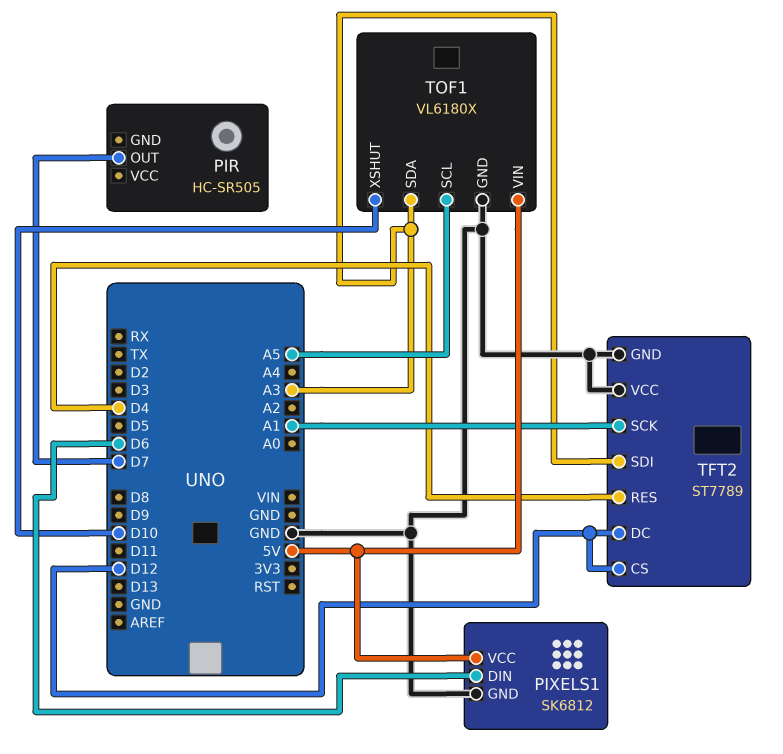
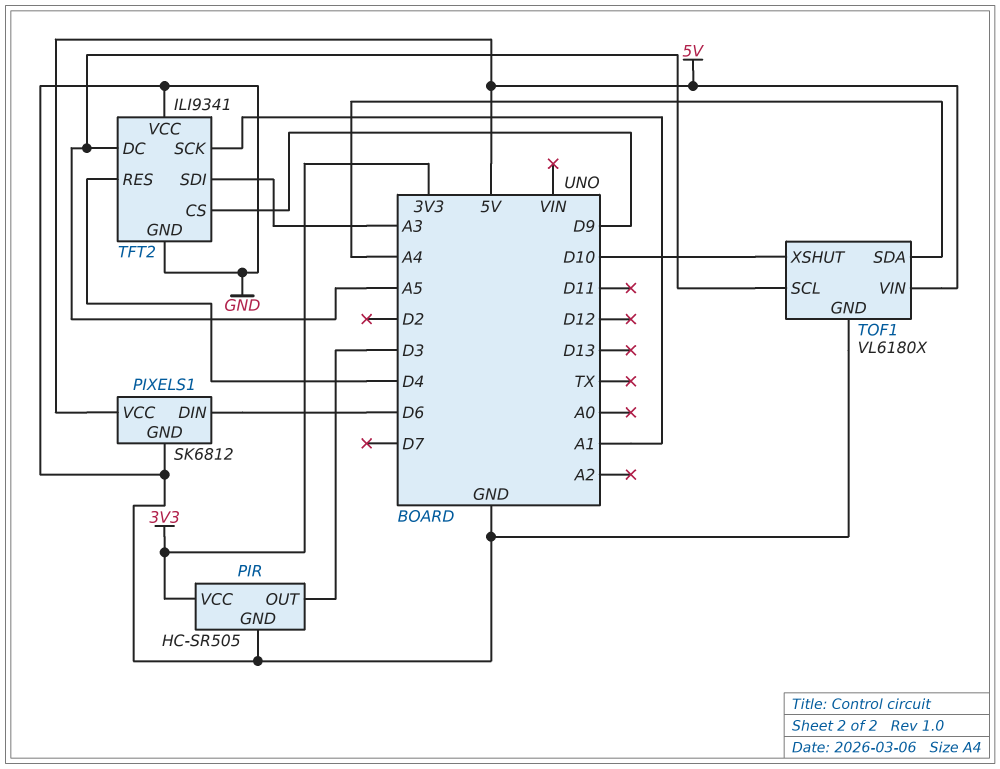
PIR pin GND: none -> GND
PIR pin OUT: D7 -> D3
PIR pin VCC: none -> 3V3
TFT2: ST7789 -> ILI9341
TFT2 pin CS: D12 -> D9
TFT2 pin DC: D12 -> A5
TOF1 pin SDA: A3 -> A4

